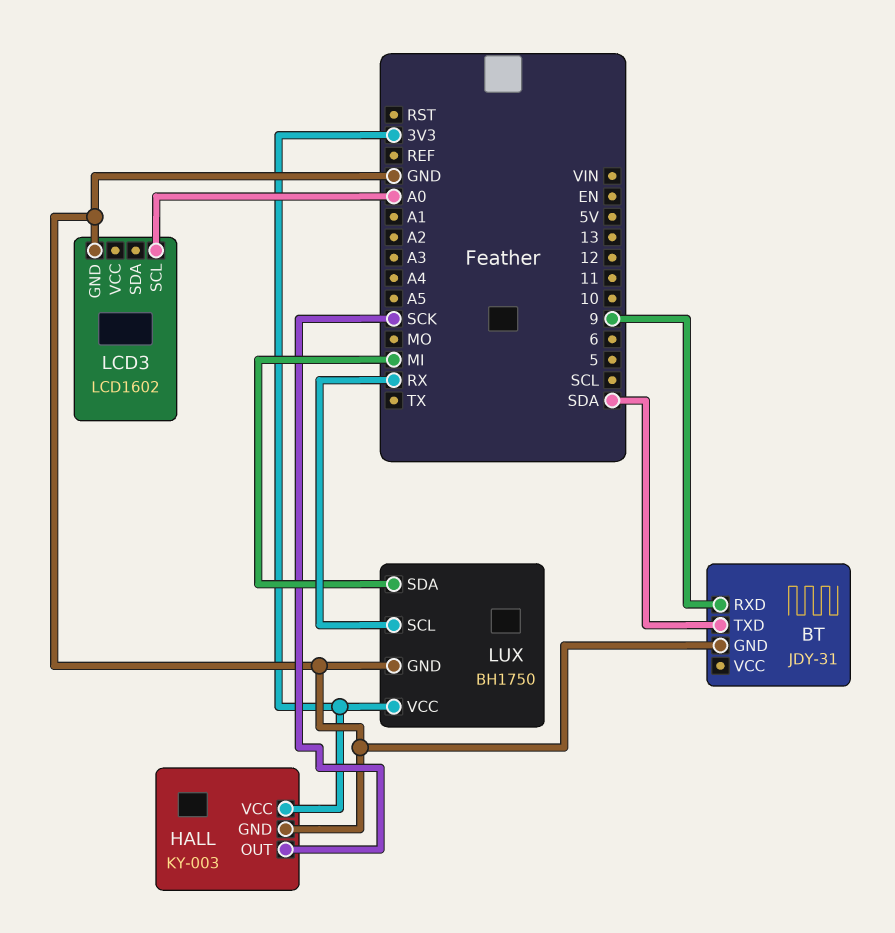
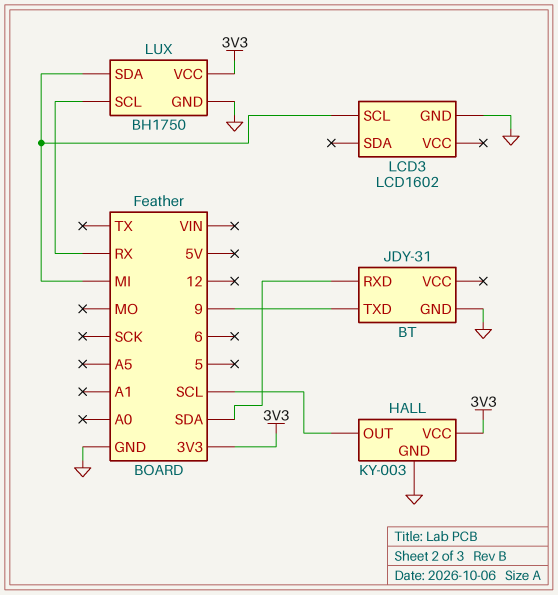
BT pin RXD: 9 -> SDA
BT pin TXD: SDA -> 9
HALL pin OUT: SCK -> SCL
LCD3 pin SCL: A0 -> MI

